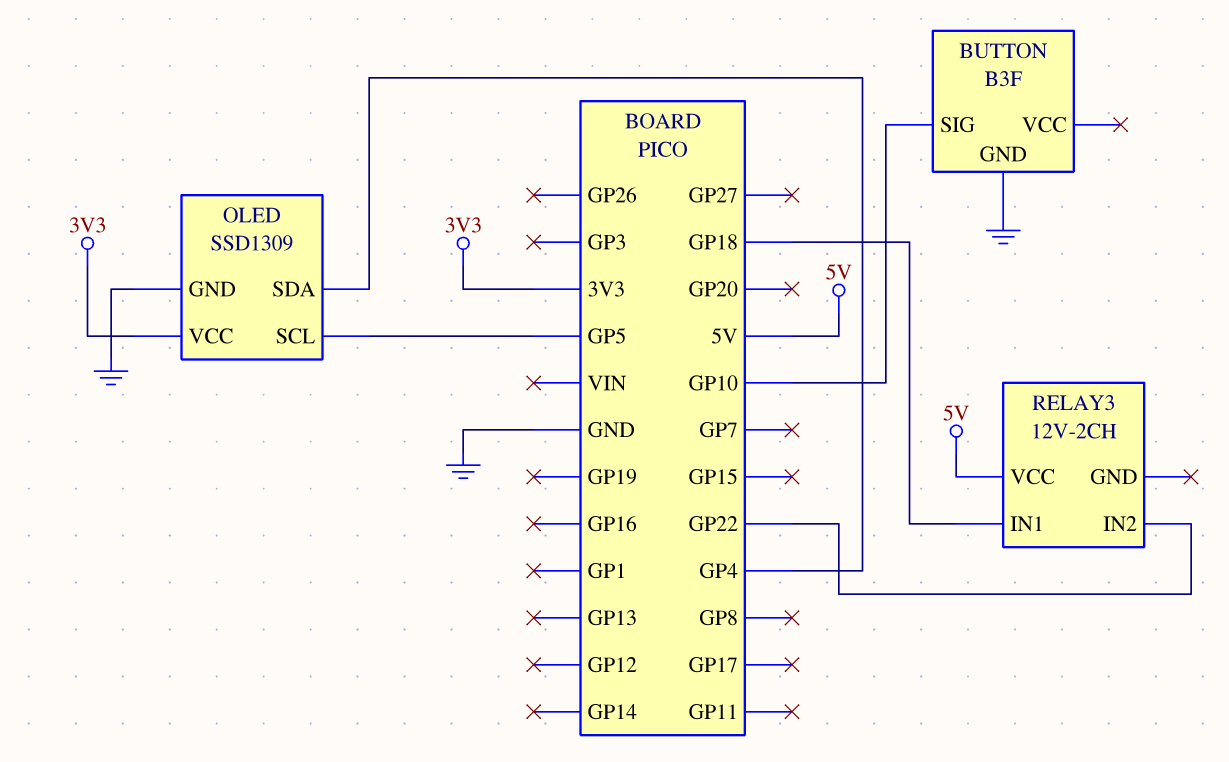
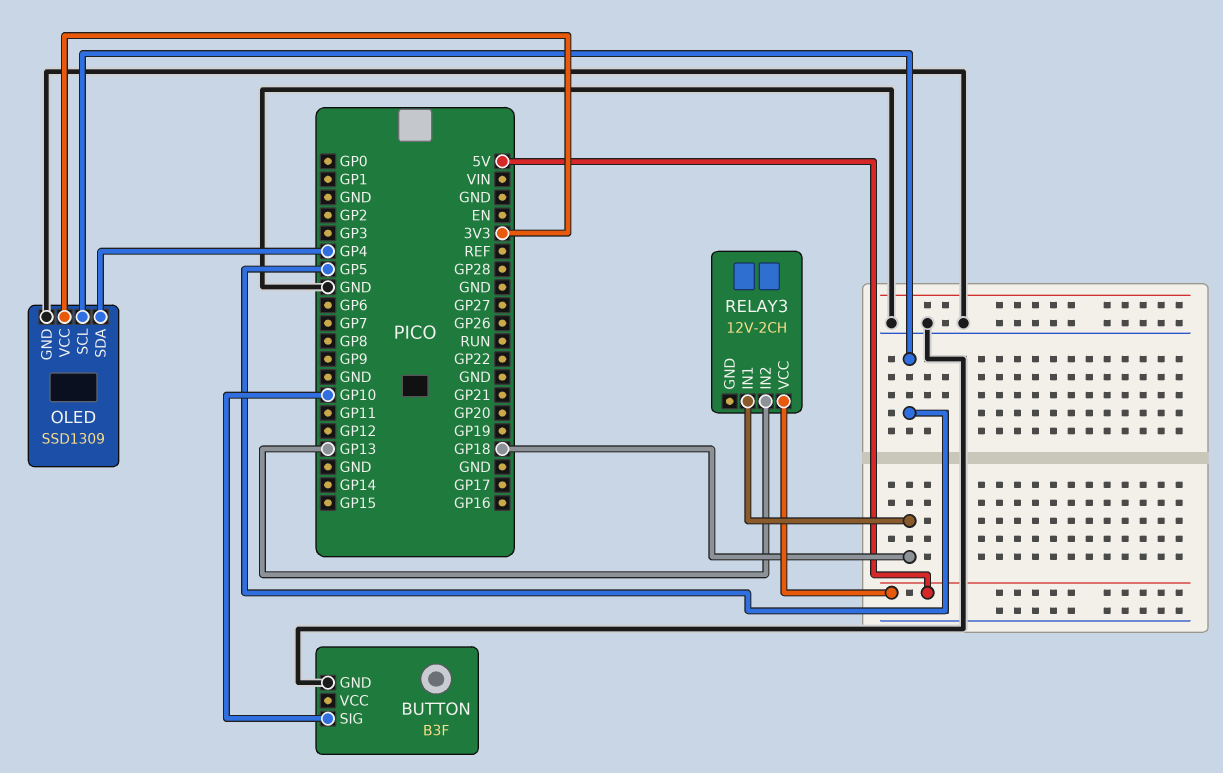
RELAY3 pin IN2: GP22 -> GP13

